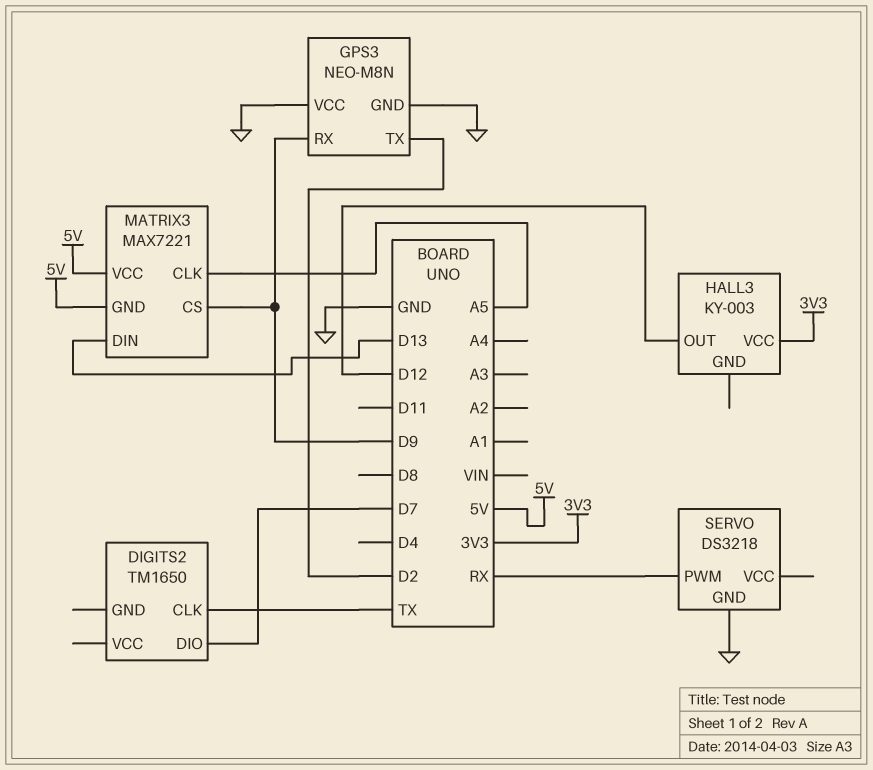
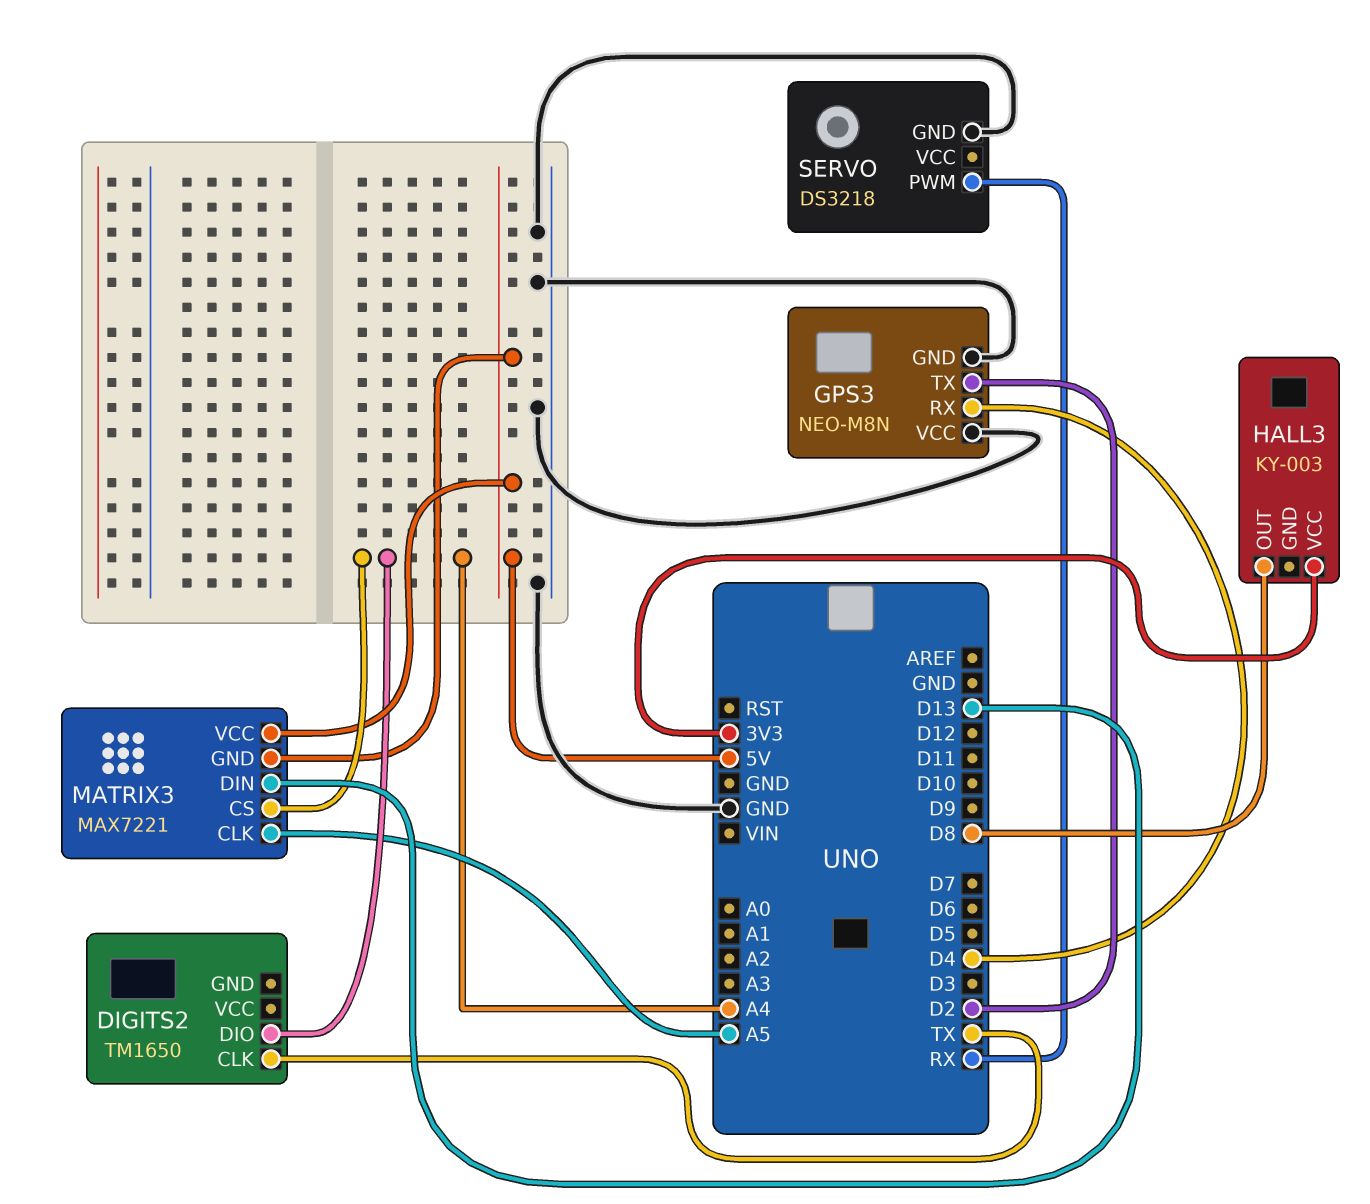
DIGITS2 pin DIO: D7 -> A4
GPS3 pin RX: D9 -> D4
HALL3 pin OUT: D12 -> D8
MATRIX3 pin CS: D9 -> A4

